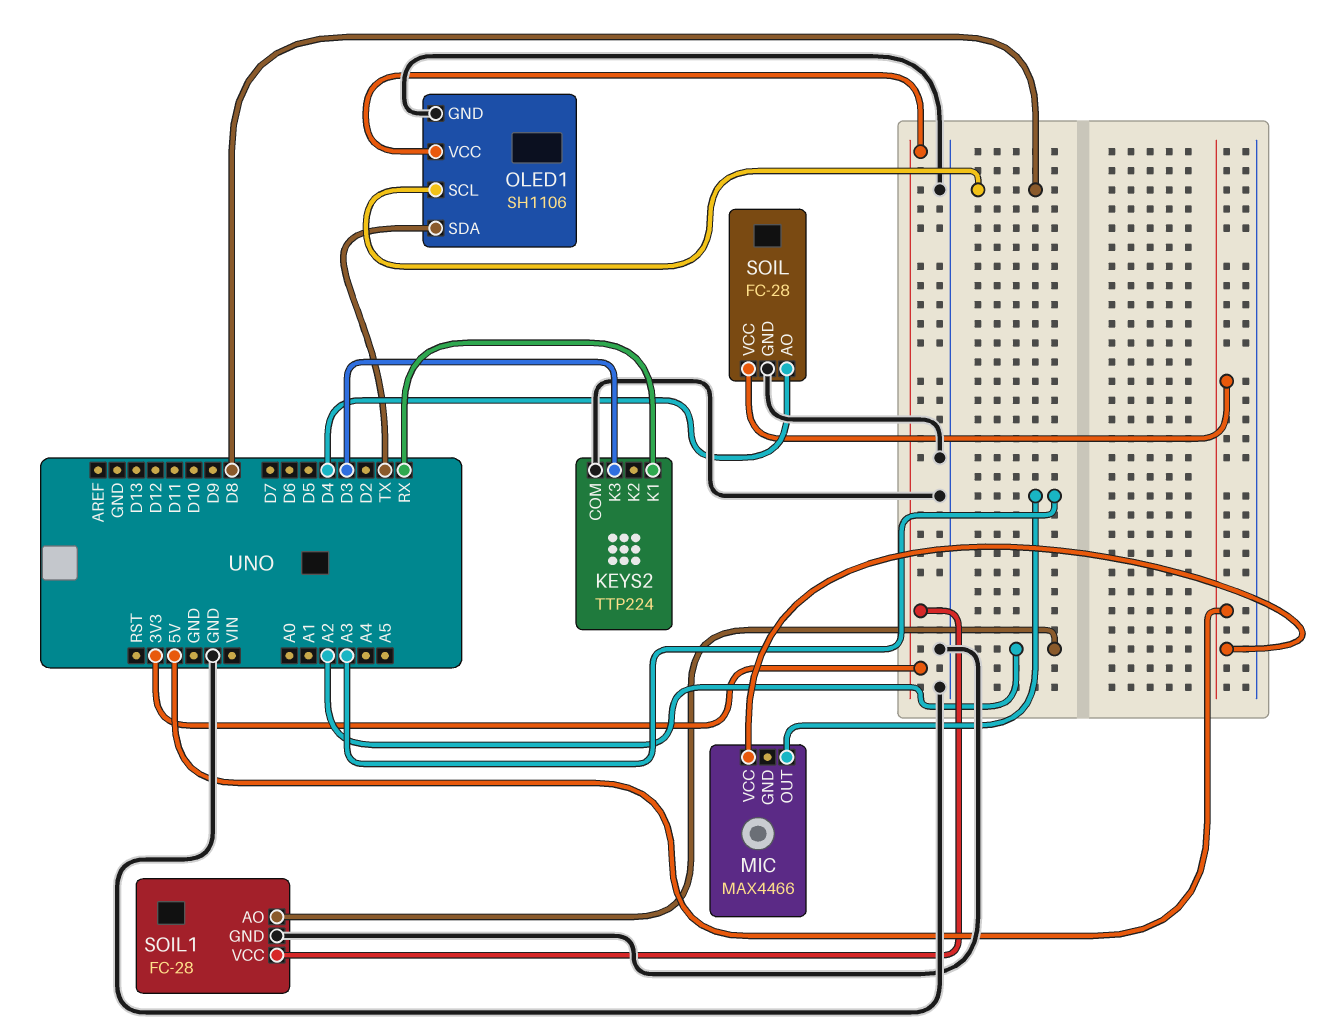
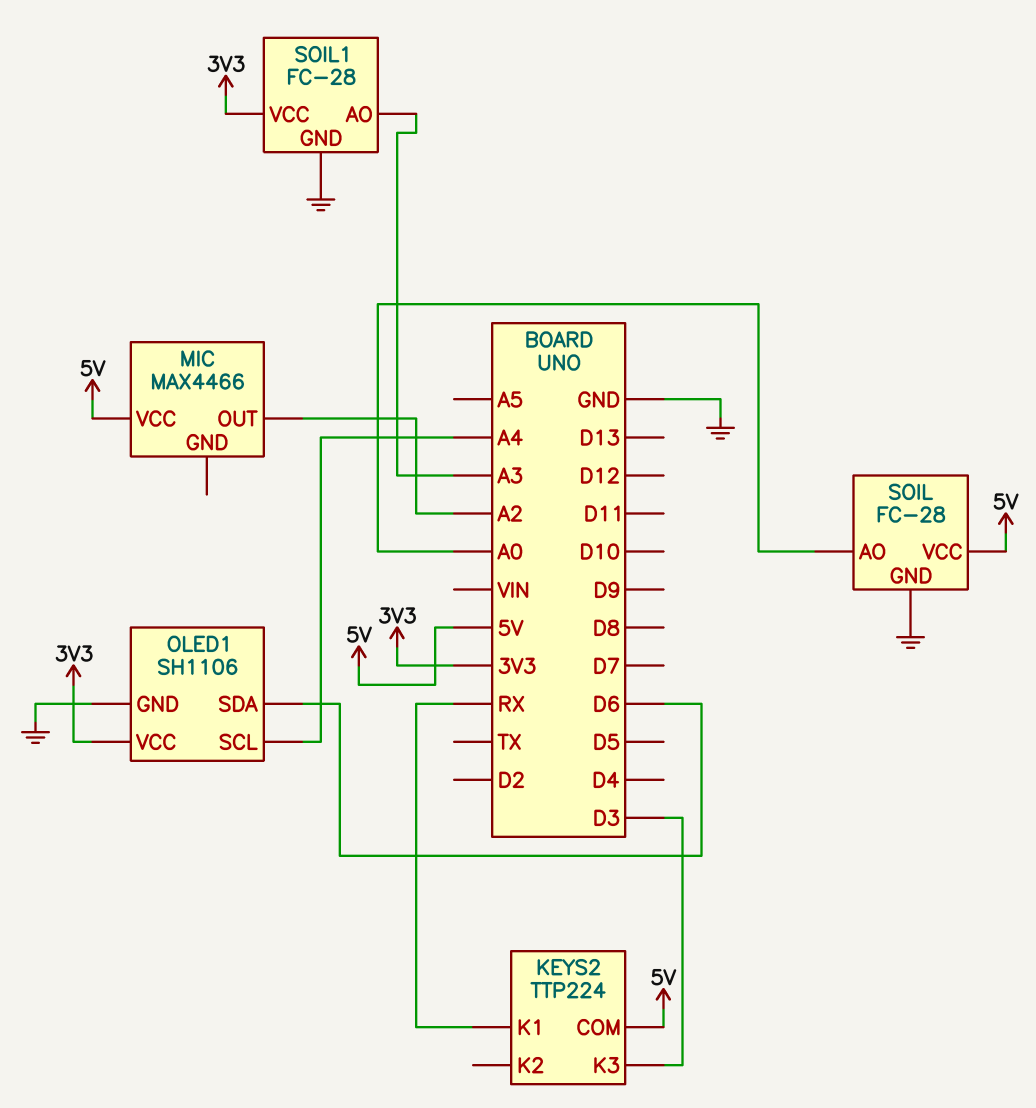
KEYS2 pin COM: GND -> 5V
MIC pin OUT: A3 -> A2
OLED1 pin SCL: D8 -> A4
OLED1 pin SDA: TX -> D6
SOIL pin AO: D4 -> A0
SOIL1 pin AO: A2 -> A3

